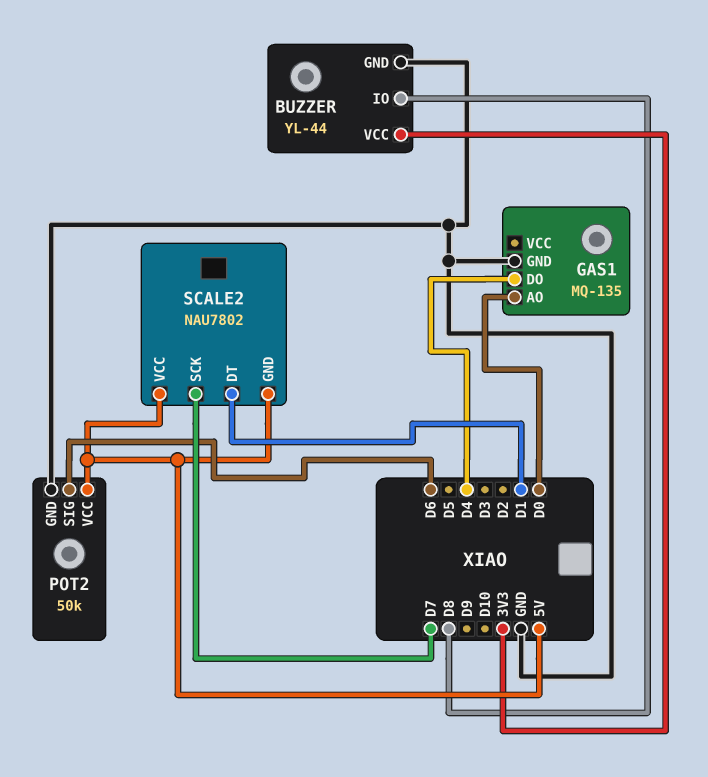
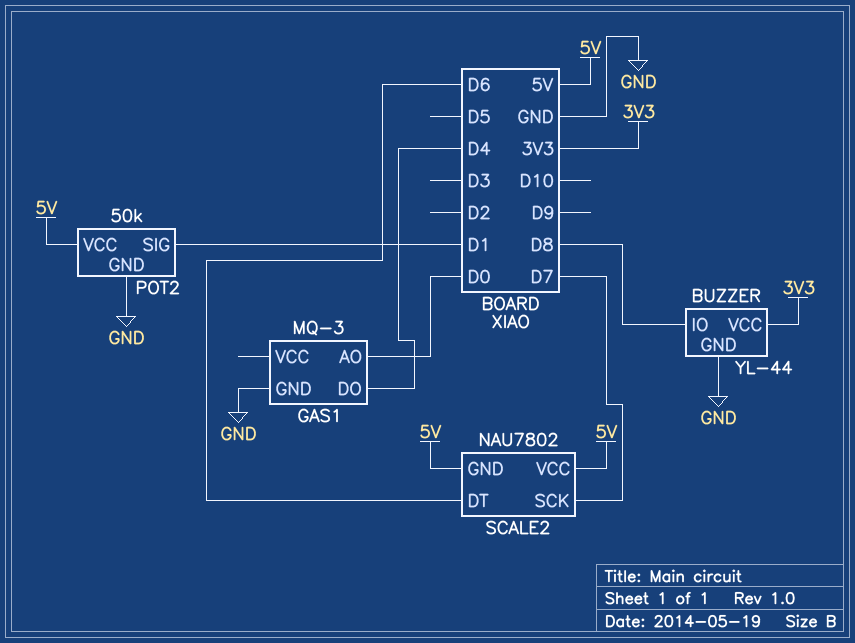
GAS1: MQ-135 -> MQ-3
POT2 pin SIG: D6 -> D1
SCALE2 pin DT: D1 -> D6

